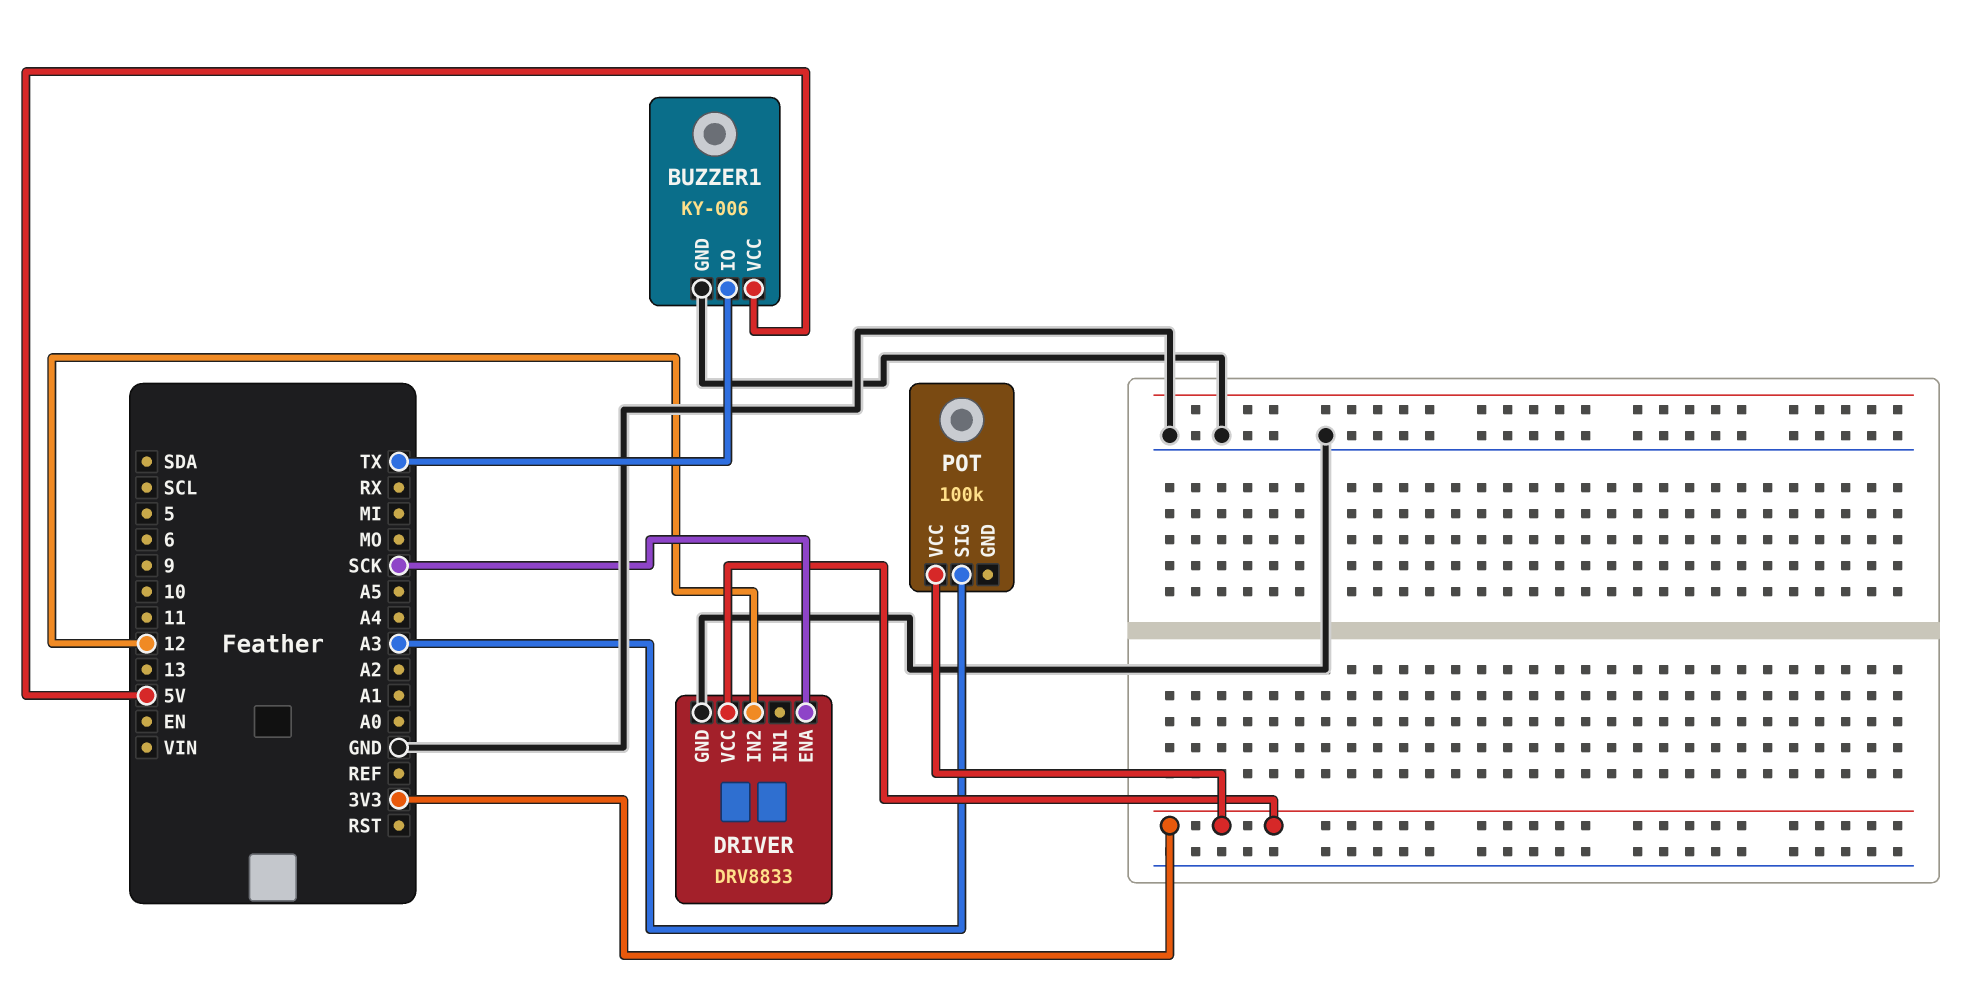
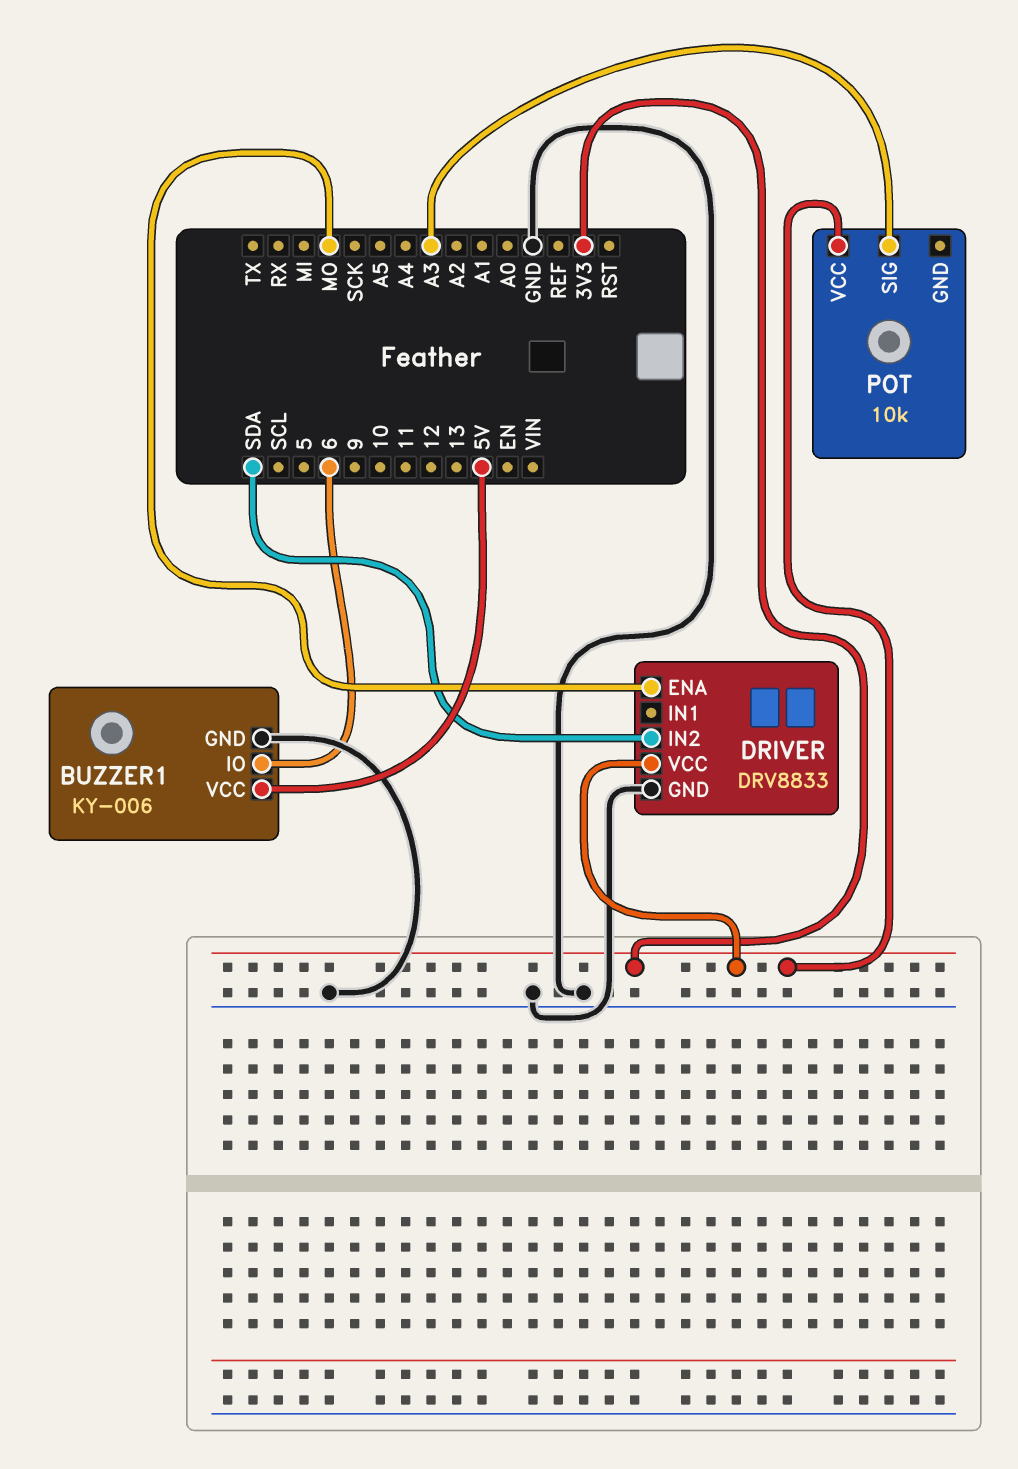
BUZZER1 pin IO: TX -> 6
DRIVER pin ENA: SCK -> MO
DRIVER pin IN2: 12 -> SDA
POT: 100k -> 10k

